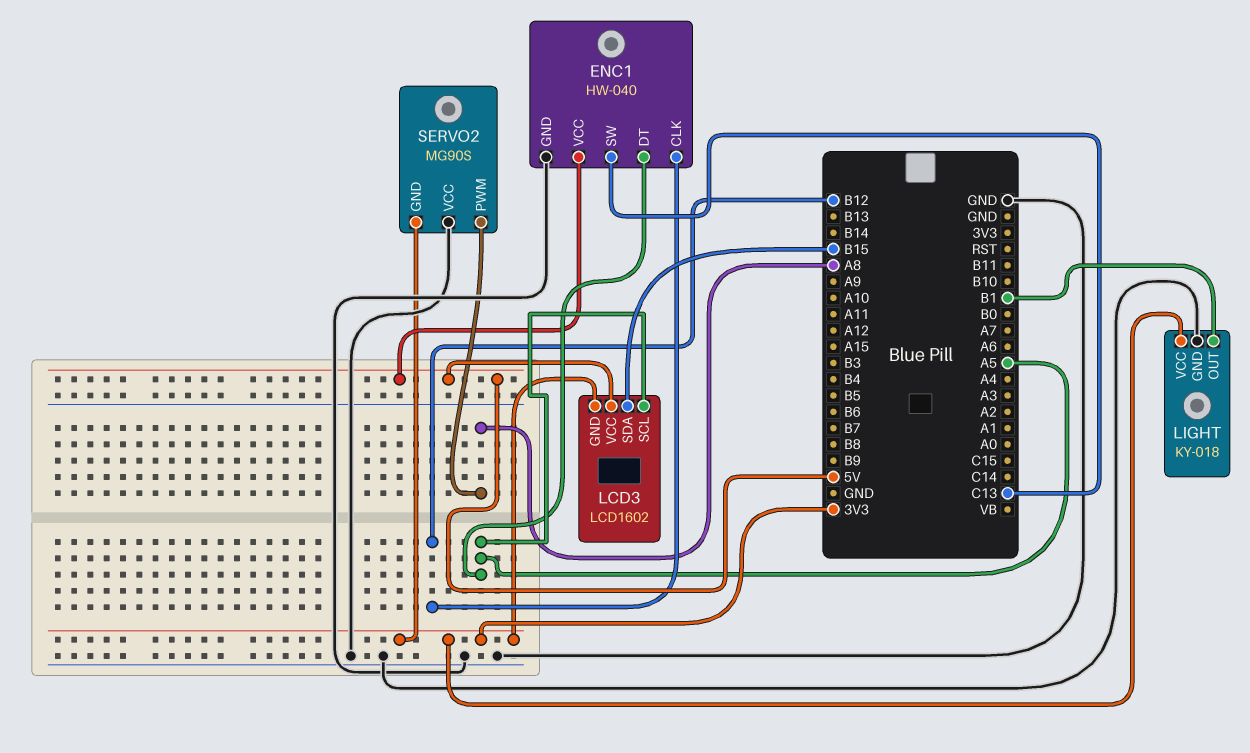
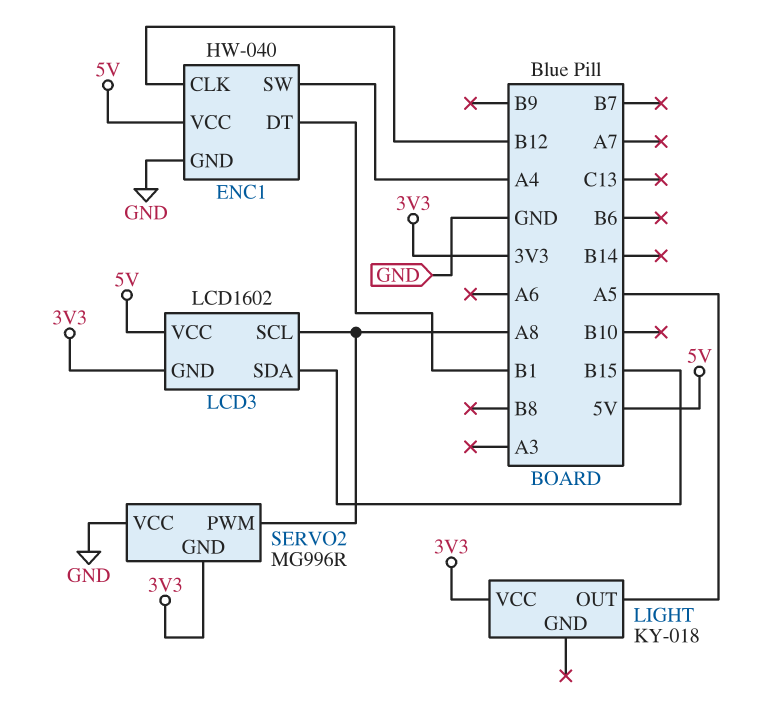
ENC1 pin DT: A5 -> B1
ENC1 pin SW: C13 -> A4
LCD3 pin SCL: A5 -> A8
LIGHT pin GND: GND -> none
LIGHT pin OUT: B1 -> A5
SERVO2: MG90S -> MG996R

